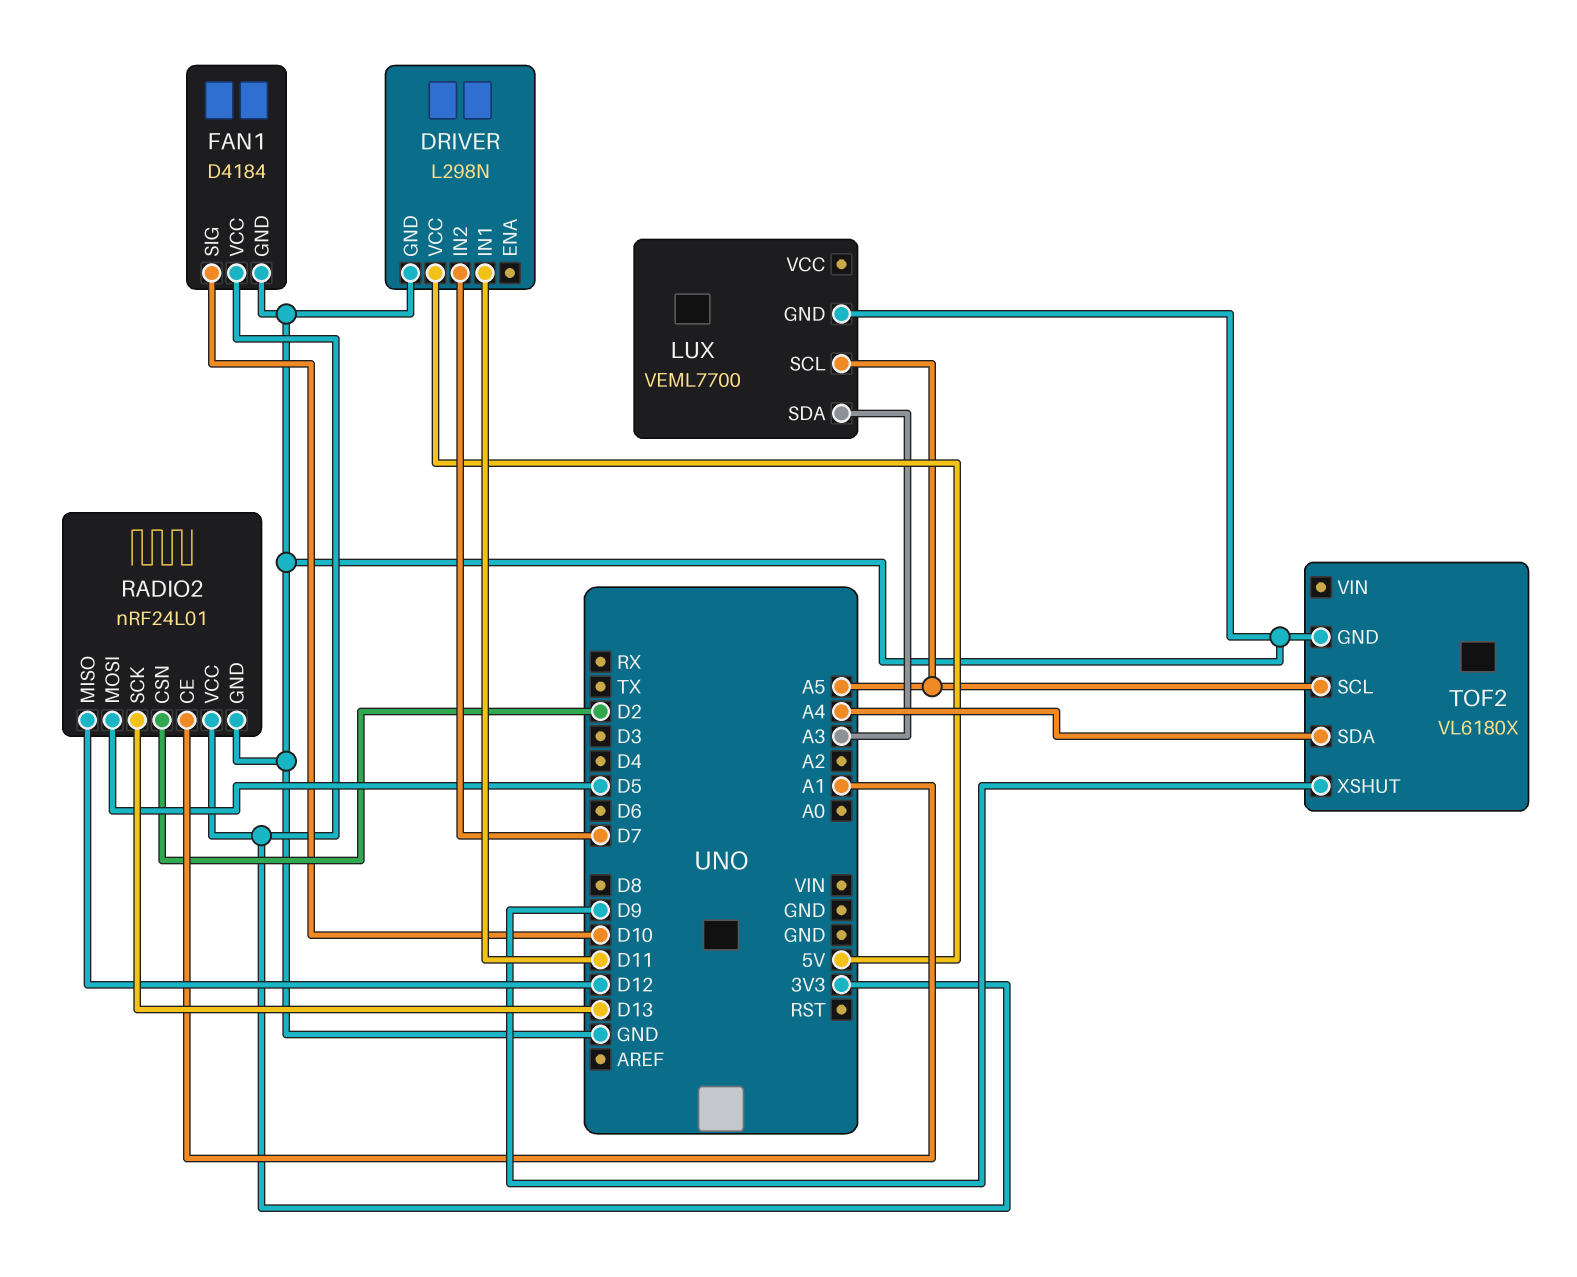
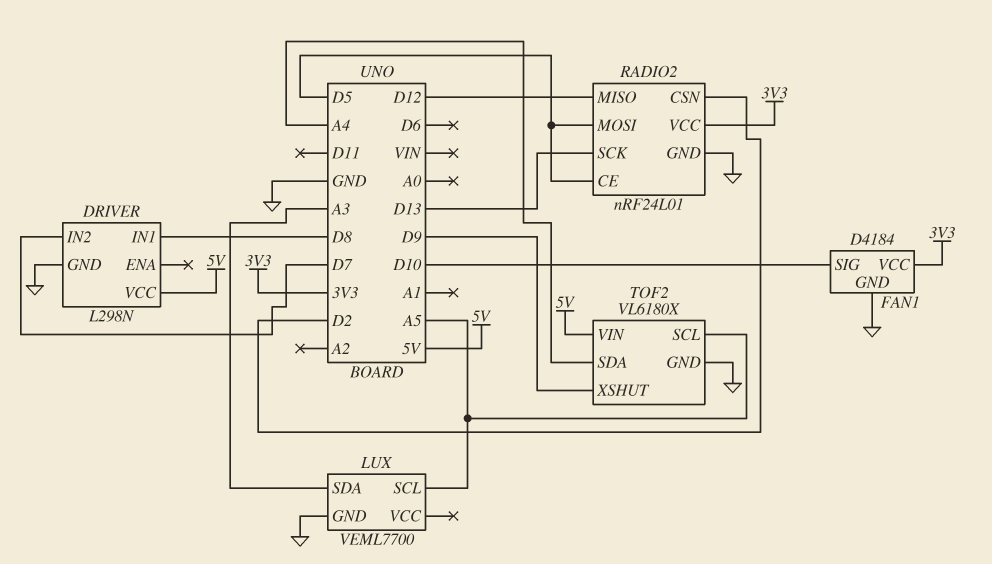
DRIVER pin IN1: D11 -> D8
RADIO2 pin CE: A1 -> D5
TOF2 pin VIN: none -> 5V

